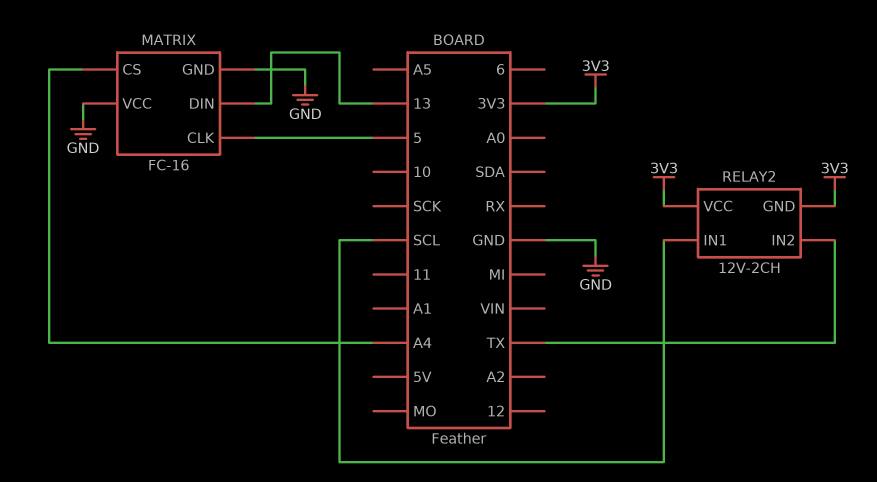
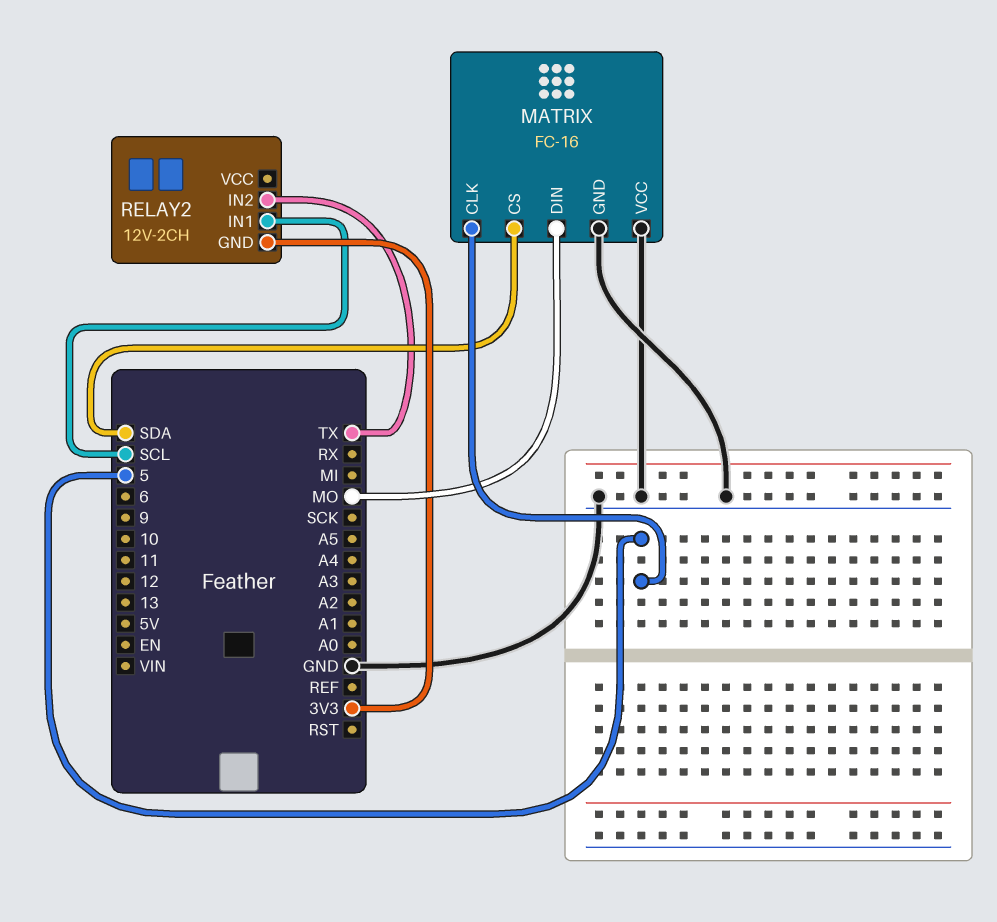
MATRIX pin CS: A4 -> SDA
MATRIX pin DIN: 13 -> MO
RELAY2 pin VCC: 3V3 -> none

